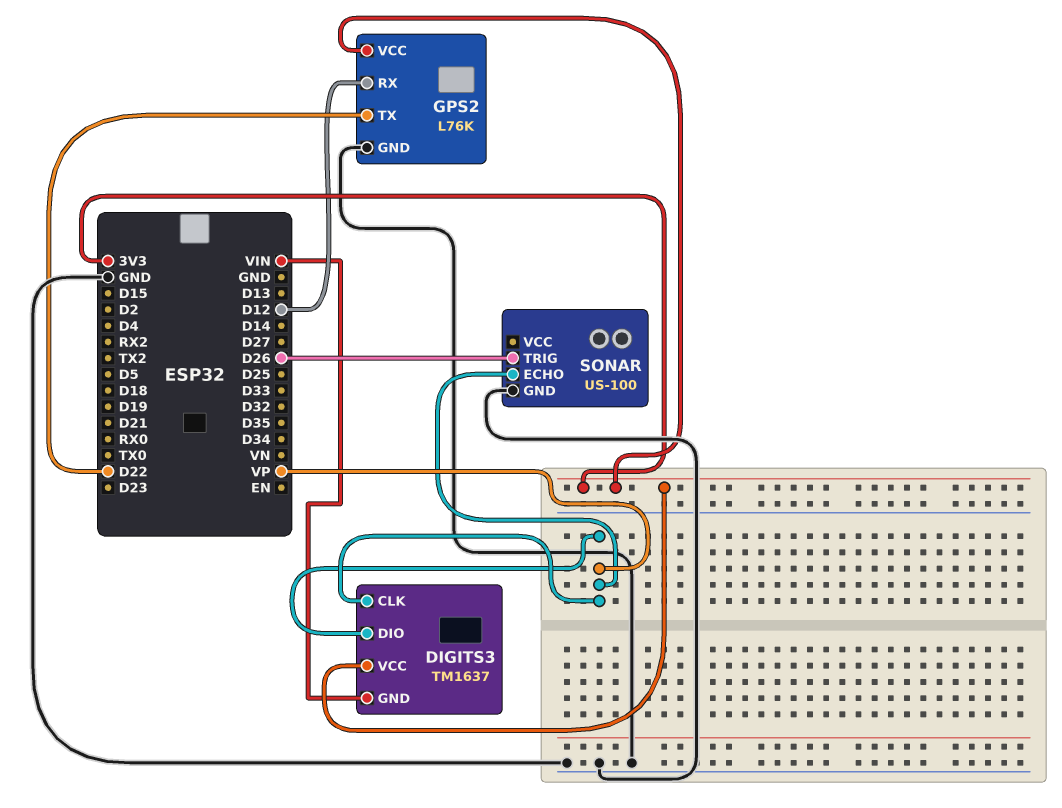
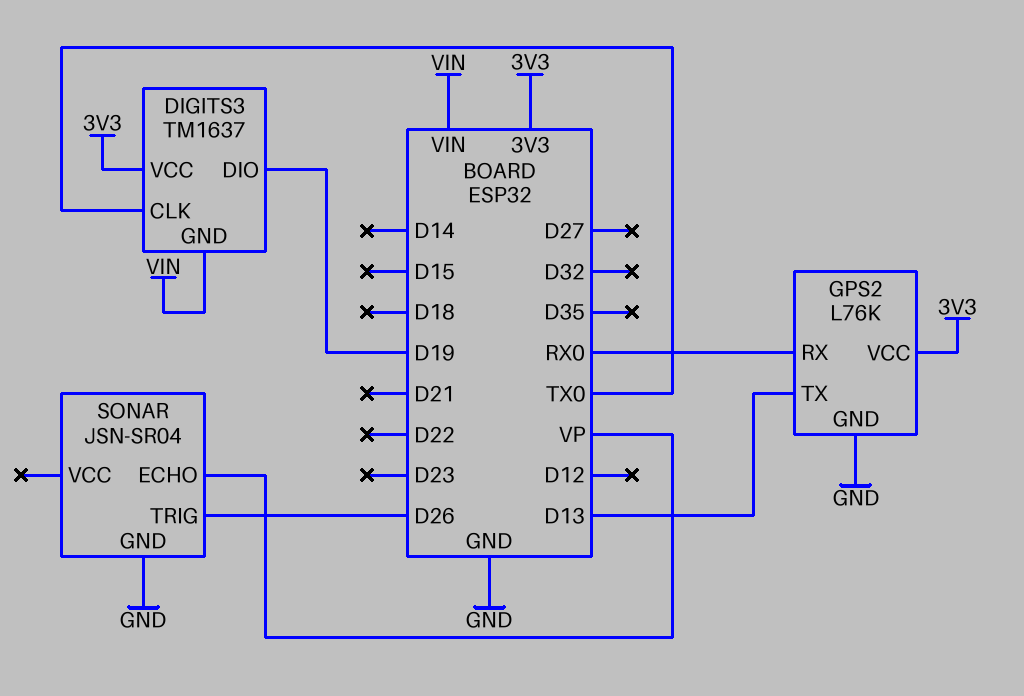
DIGITS3 pin CLK: VP -> TX0
DIGITS3 pin DIO: VP -> D19
GPS2 pin RX: D12 -> RX0
GPS2 pin TX: D22 -> D13
SONAR: US-100 -> JSN-SR04

